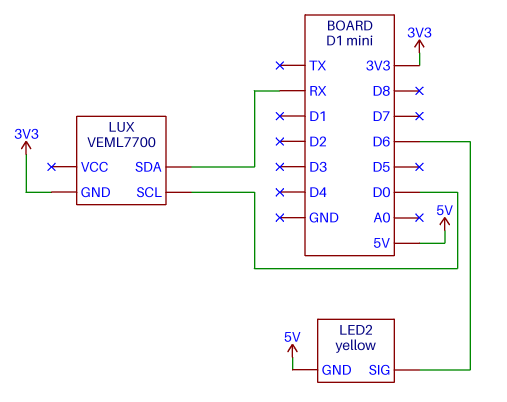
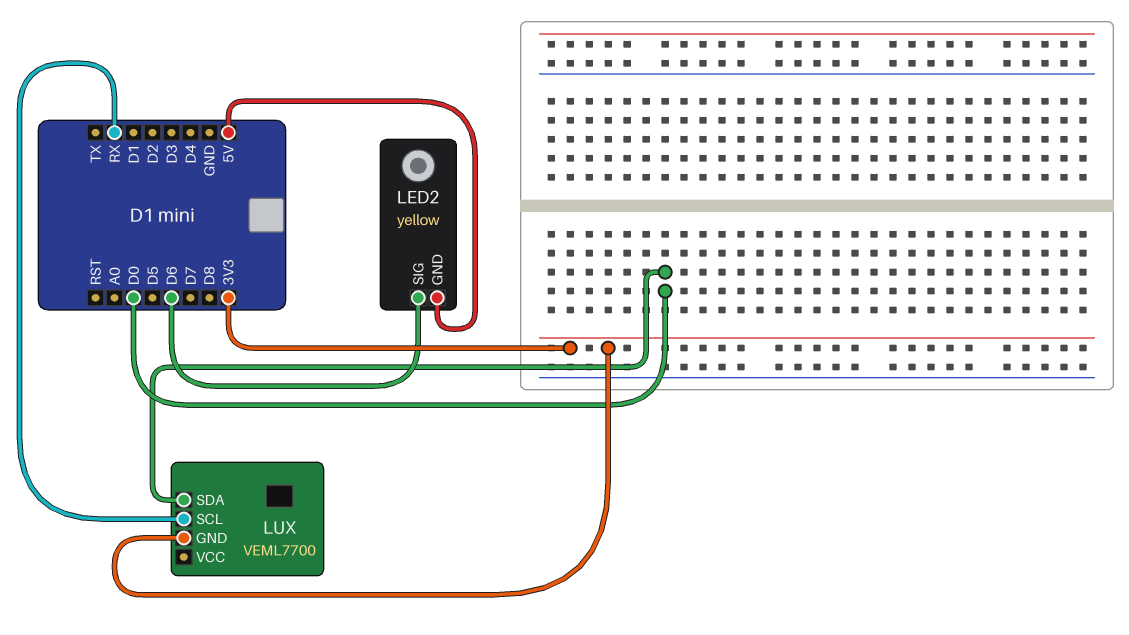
LUX pin SCL: D0 -> RX
LUX pin SDA: RX -> D0

